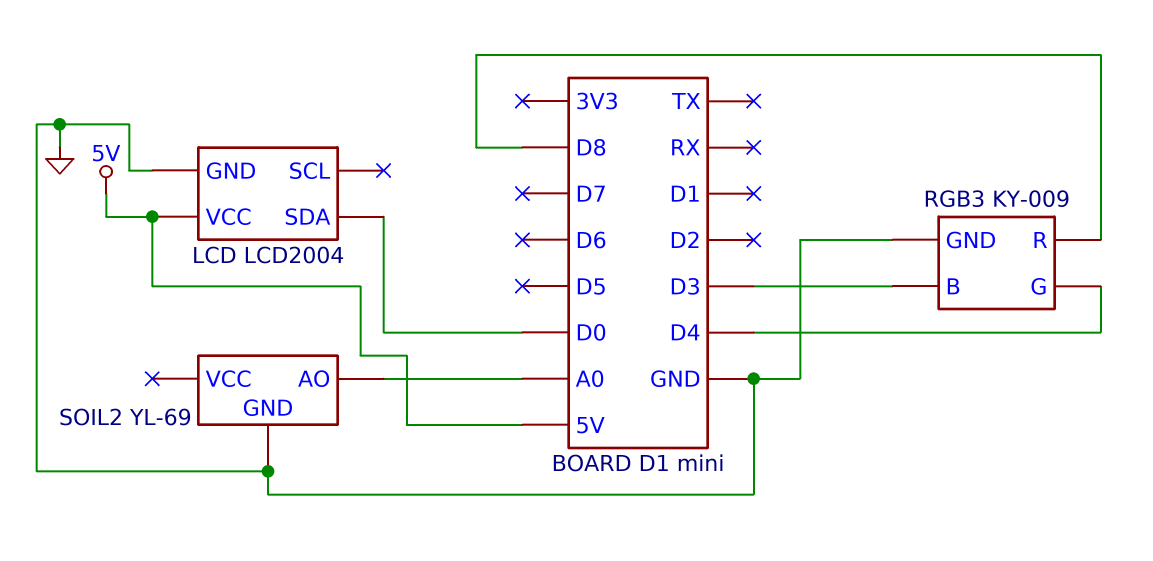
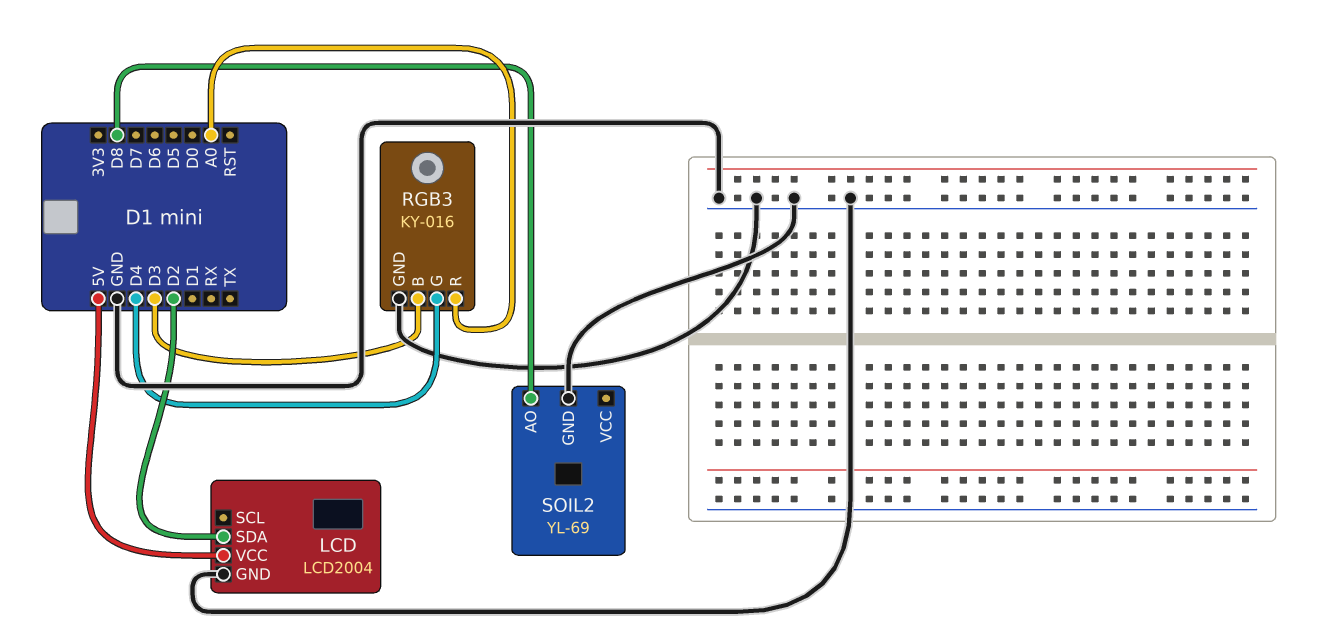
LCD pin SDA: D0 -> D2
RGB3: KY-009 -> KY-016
RGB3 pin R: D8 -> A0
SOIL2 pin AO: A0 -> D8

